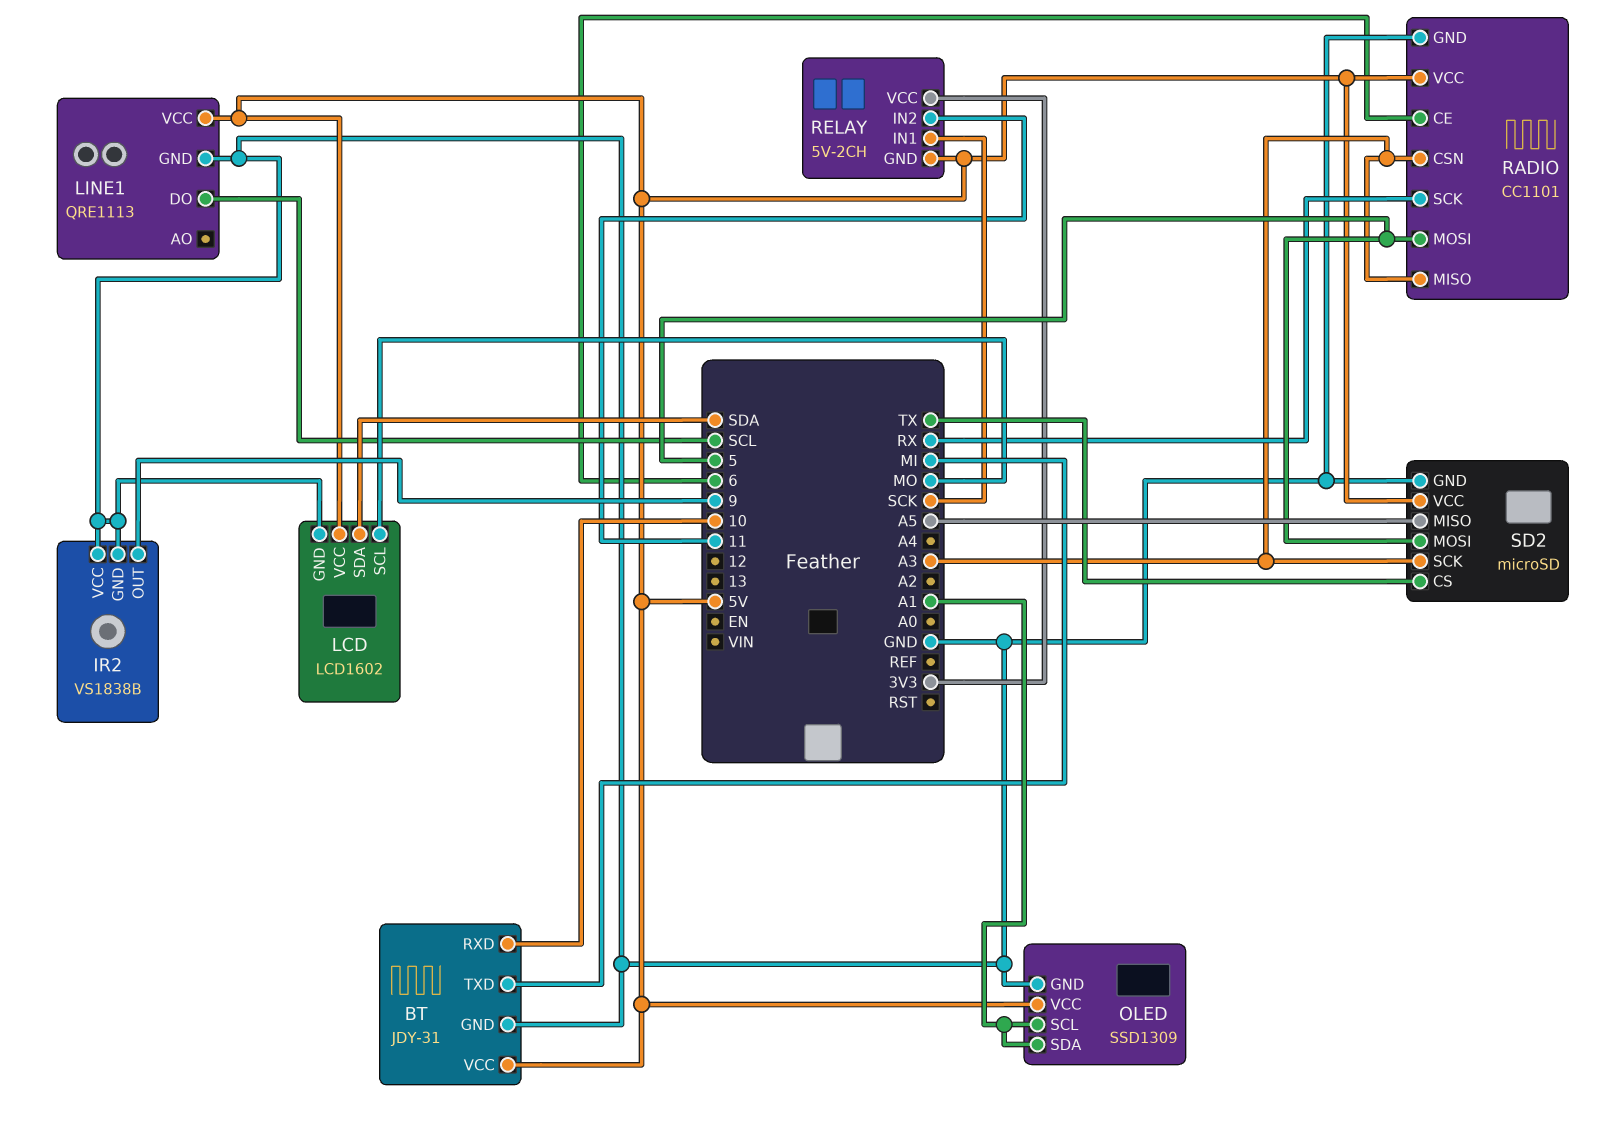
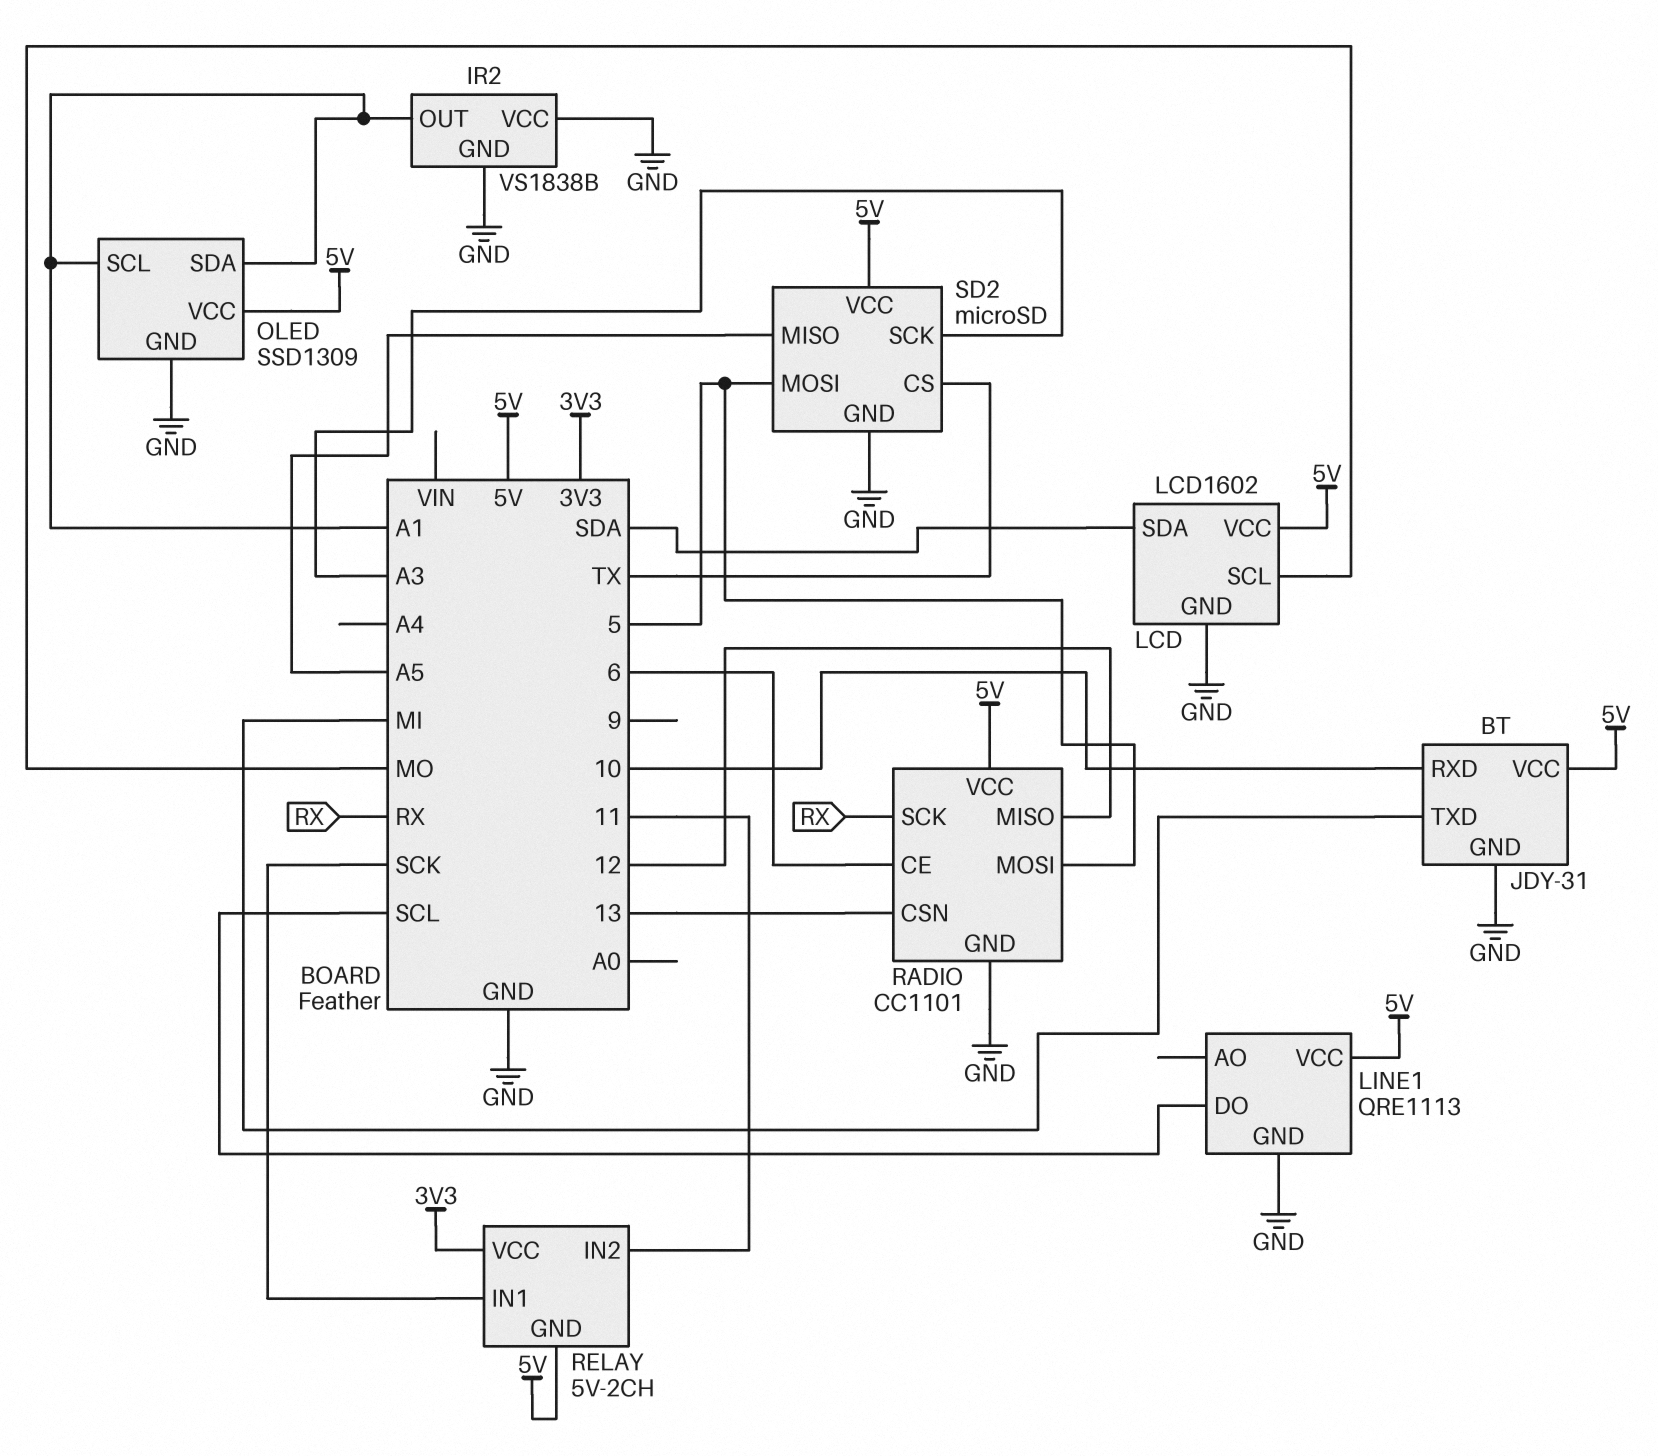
IR2 pin OUT: 9 -> A1
RADIO pin CSN: A3 -> 13
RADIO pin MISO: A3 -> 12

